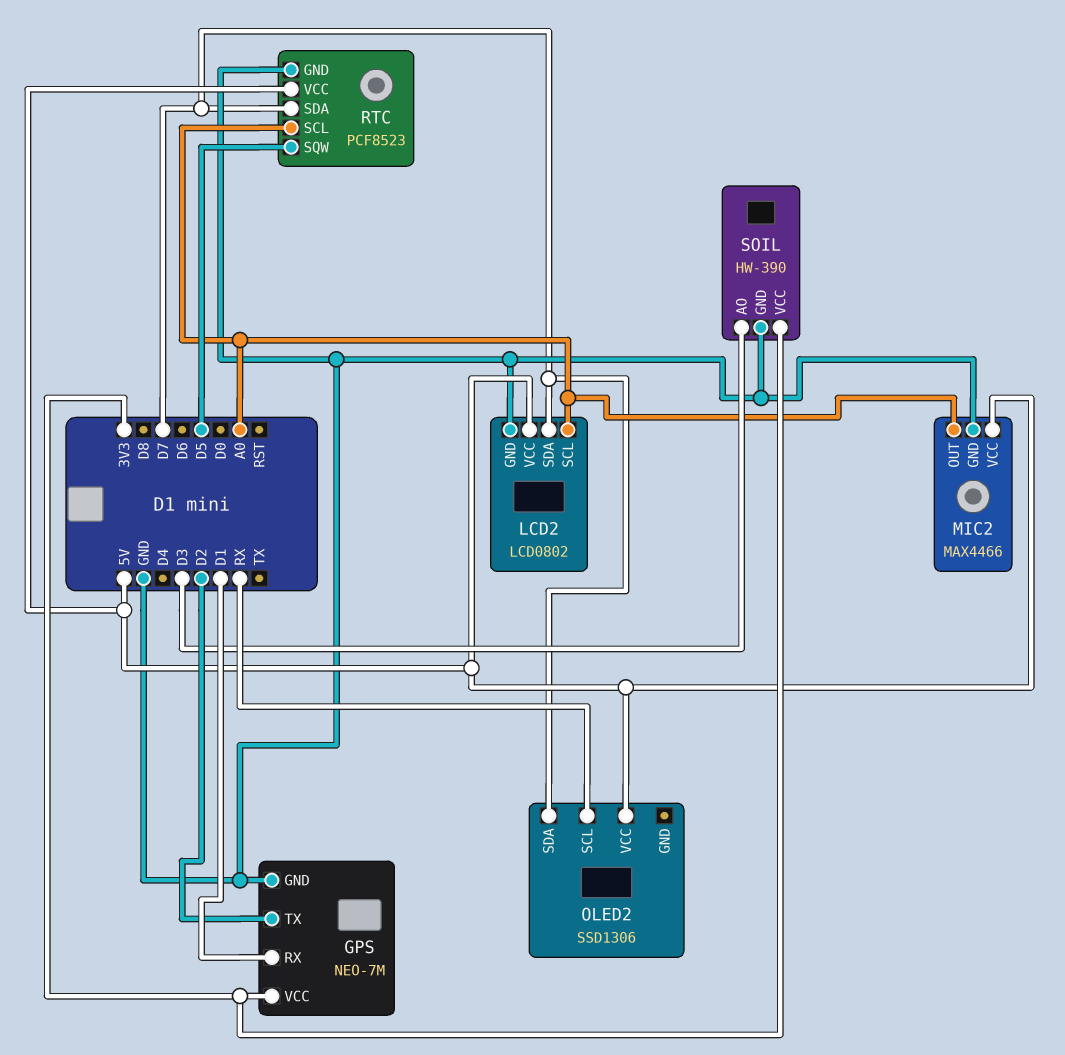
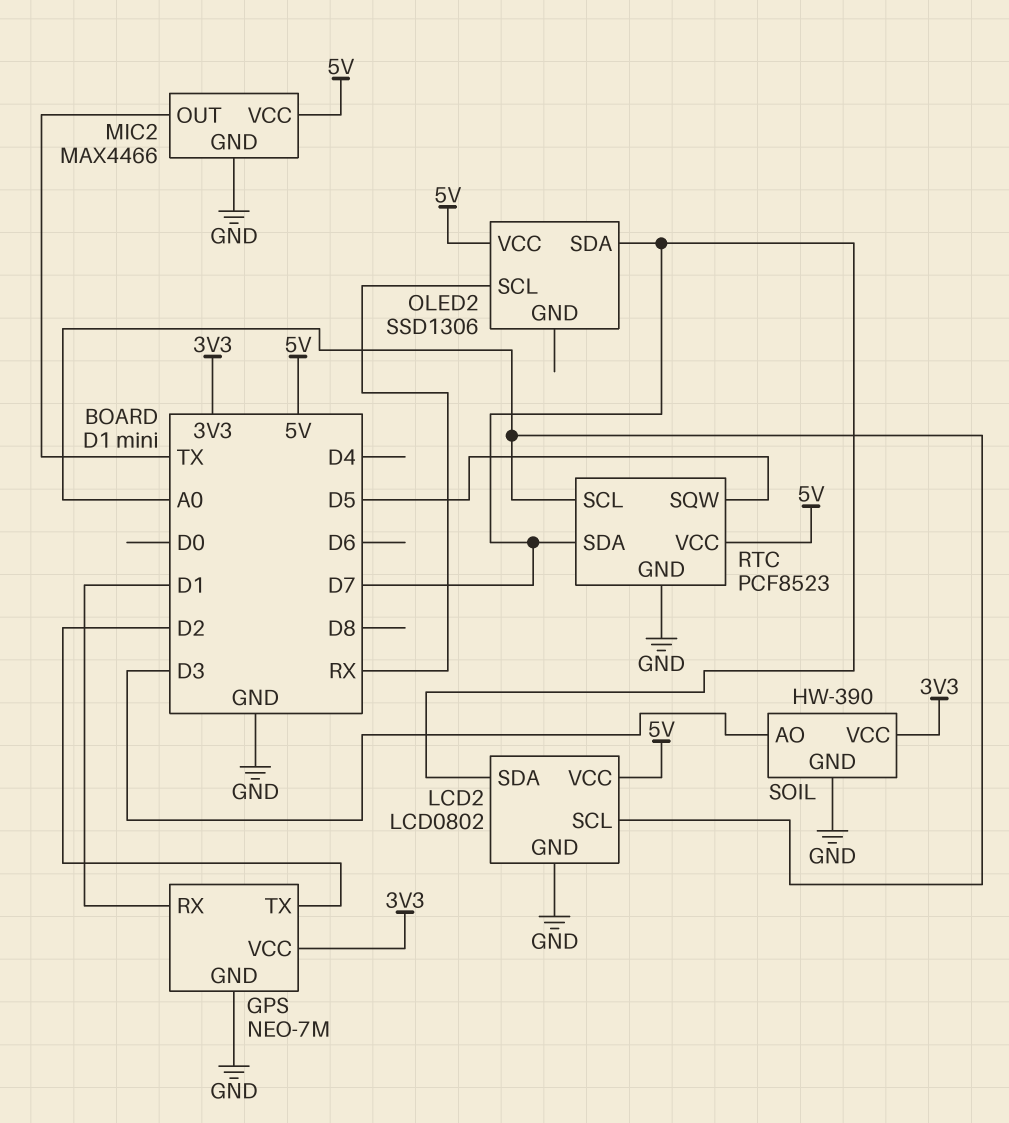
MIC2 pin OUT: A0 -> TX

